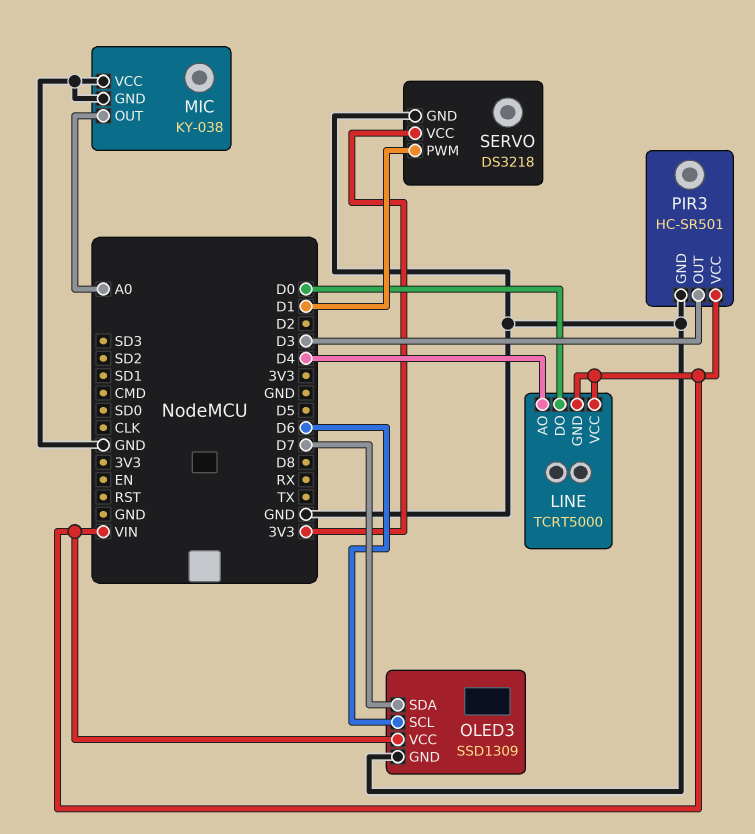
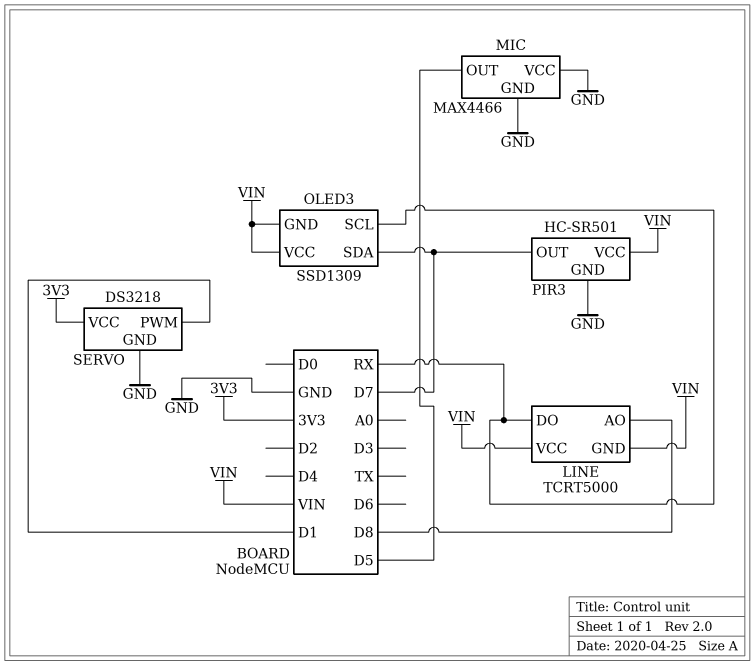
LINE pin AO: D4 -> D8
LINE pin DO: D0 -> RX
MIC: KY-038 -> MAX4466
MIC pin OUT: A0 -> D5
OLED3 pin GND: GND -> VIN
OLED3 pin SCL: D6 -> RX
PIR3 pin OUT: D3 -> D7

